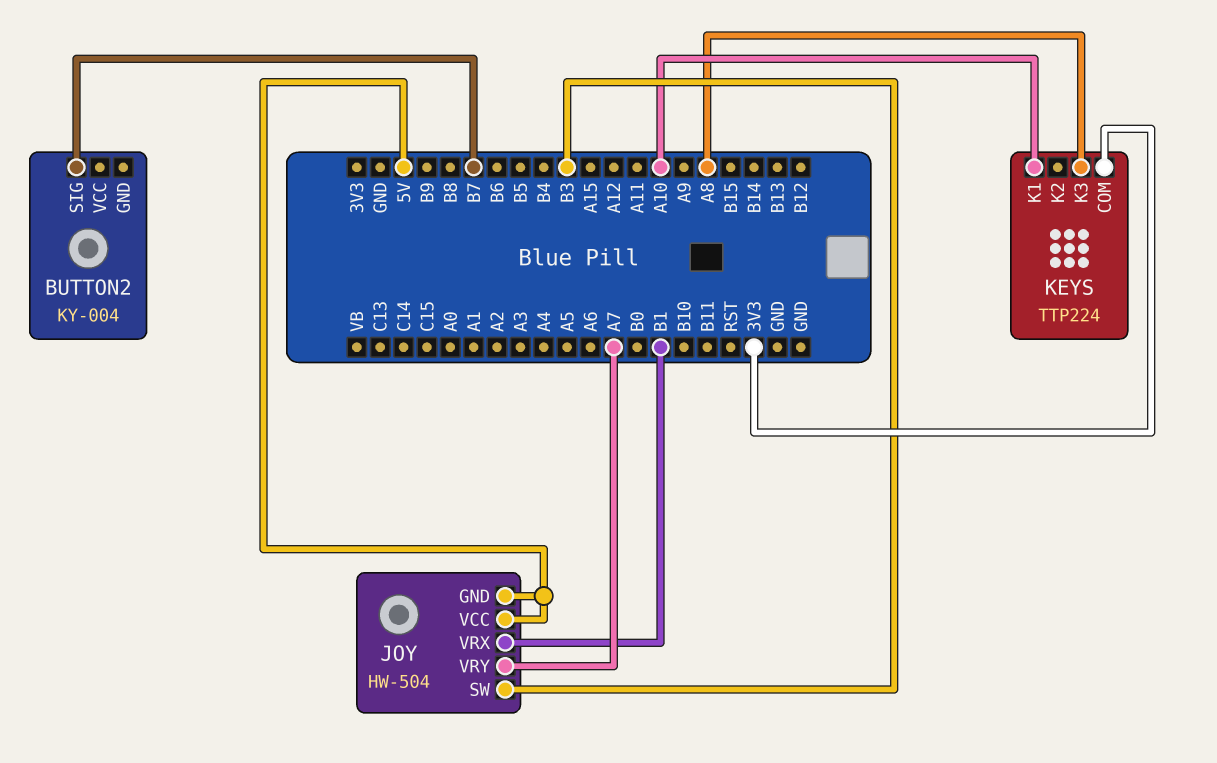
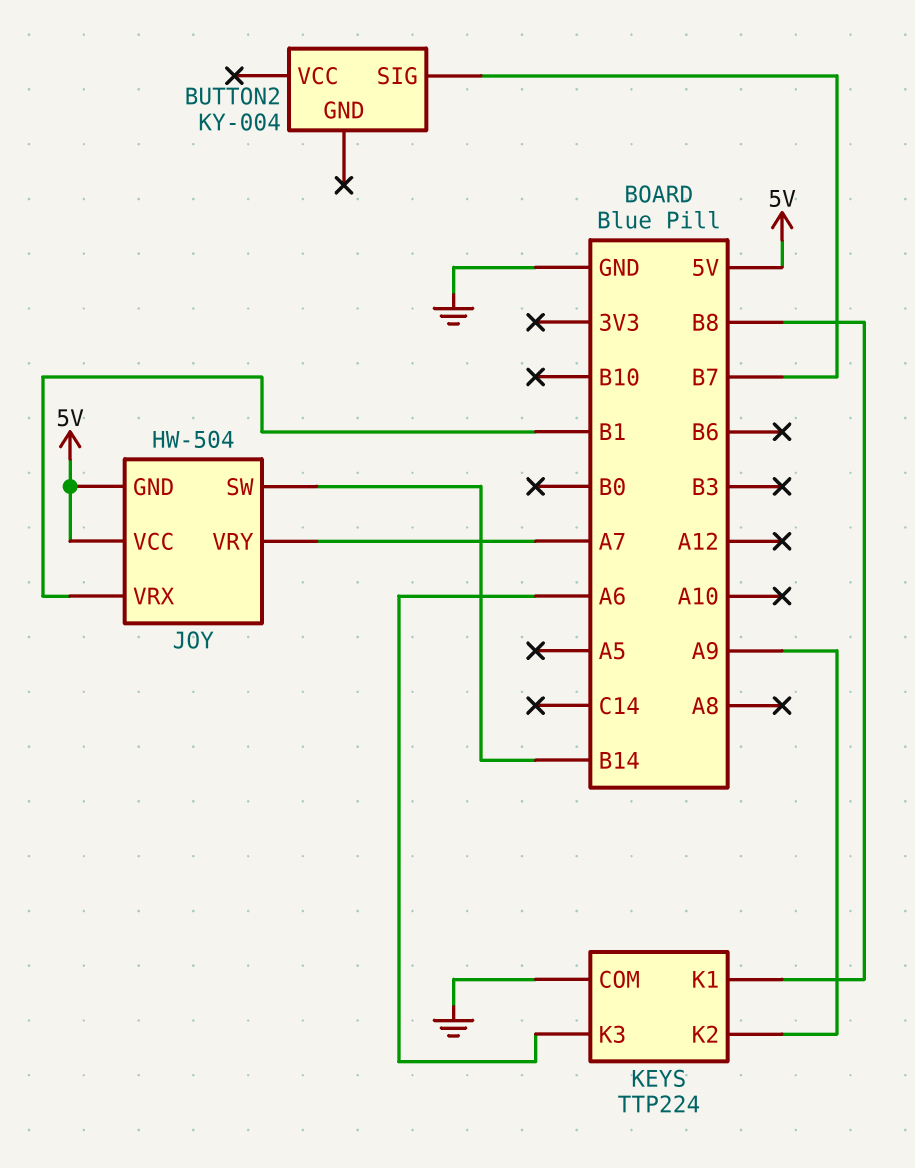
JOY pin SW: B3 -> B14
KEYS pin COM: 3V3 -> GND
KEYS pin K1: A10 -> B8
KEYS pin K2: none -> A9
KEYS pin K3: A8 -> A6

